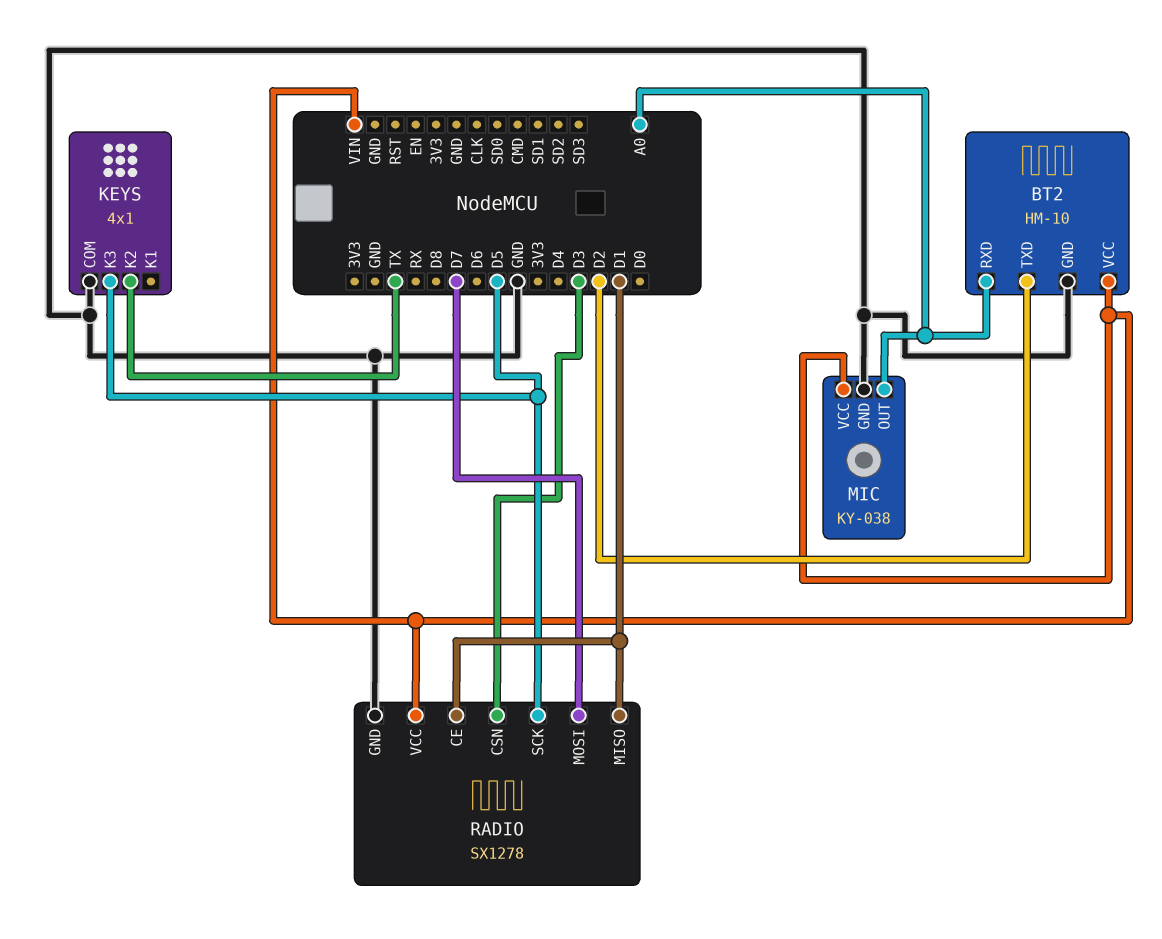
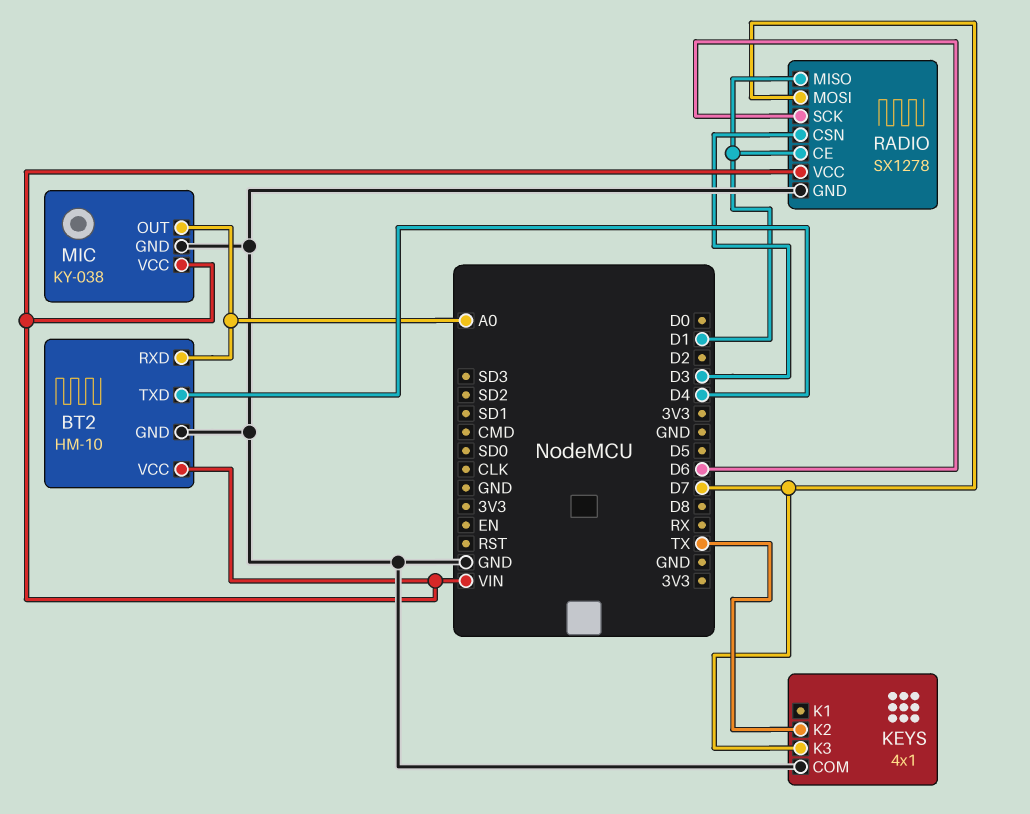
BT2 pin TXD: D2 -> D4
KEYS pin K3: D5 -> D7
RADIO pin SCK: D5 -> D6

